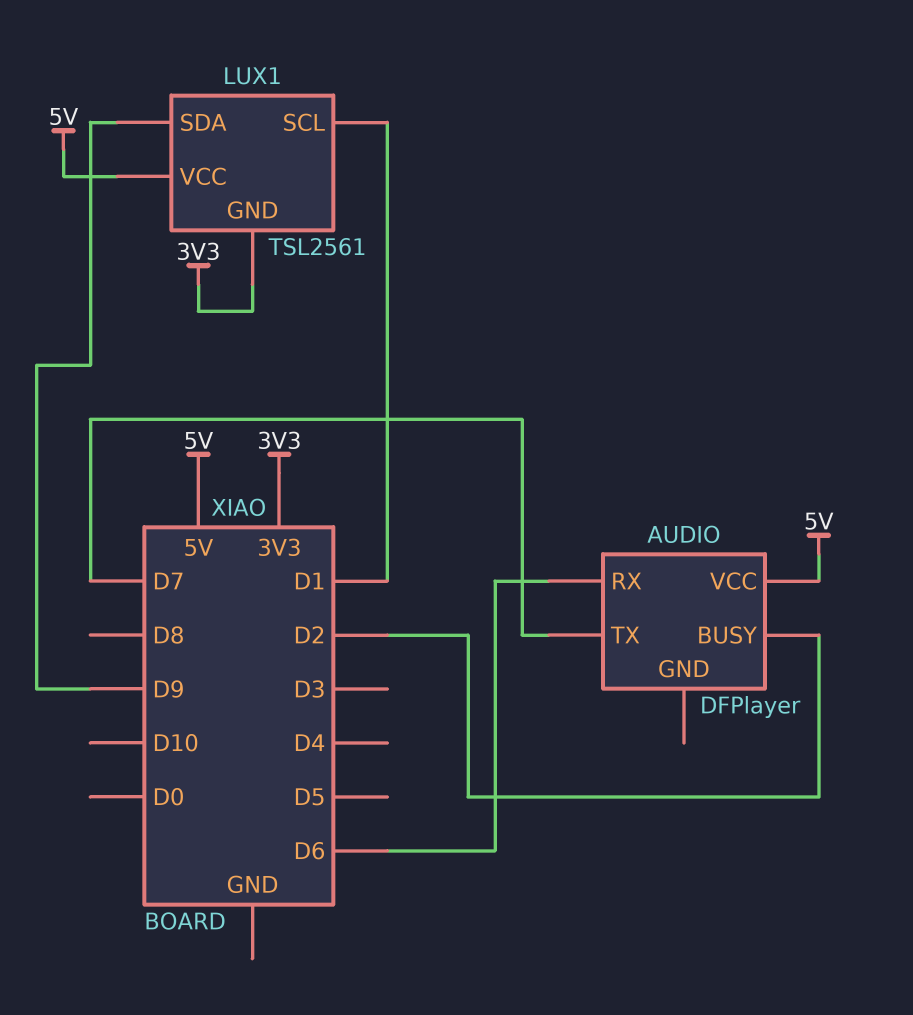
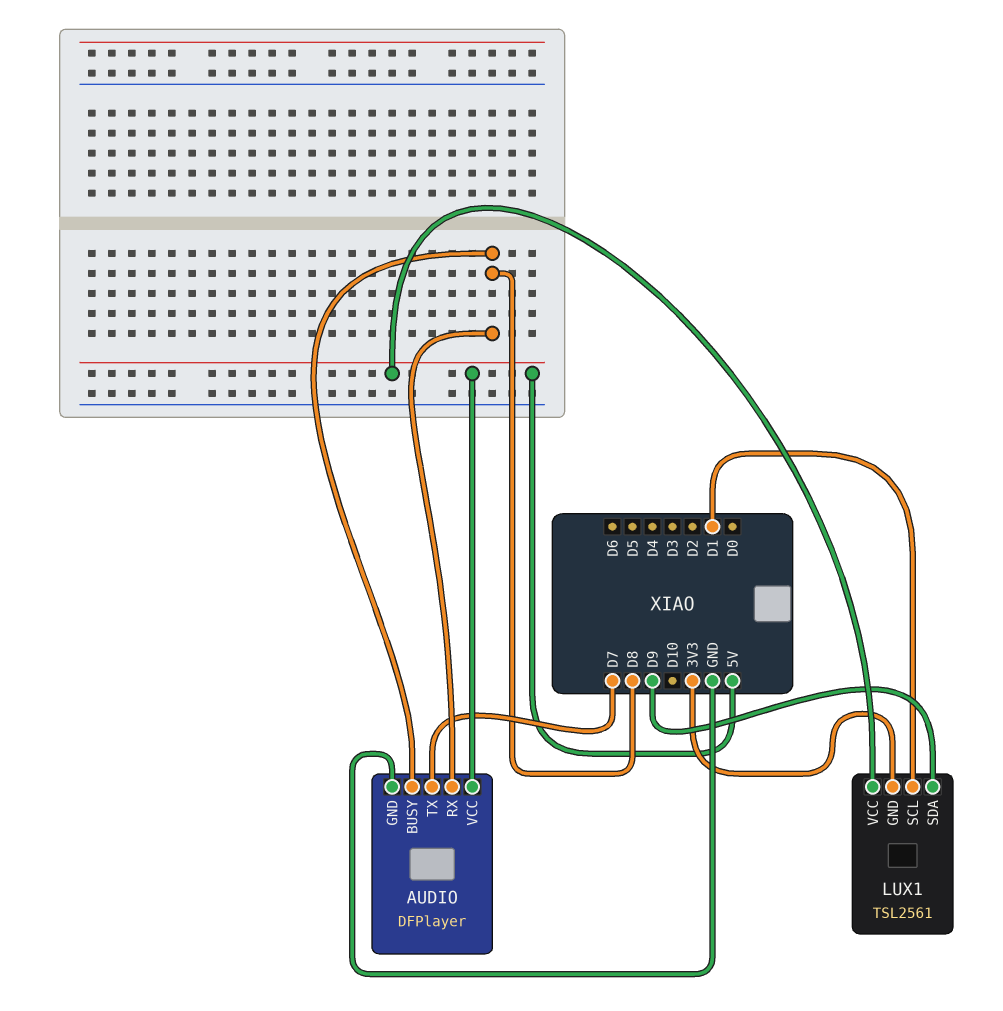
AUDIO pin BUSY: D2 -> D8
AUDIO pin GND: none -> GND
AUDIO pin RX: D6 -> D8

